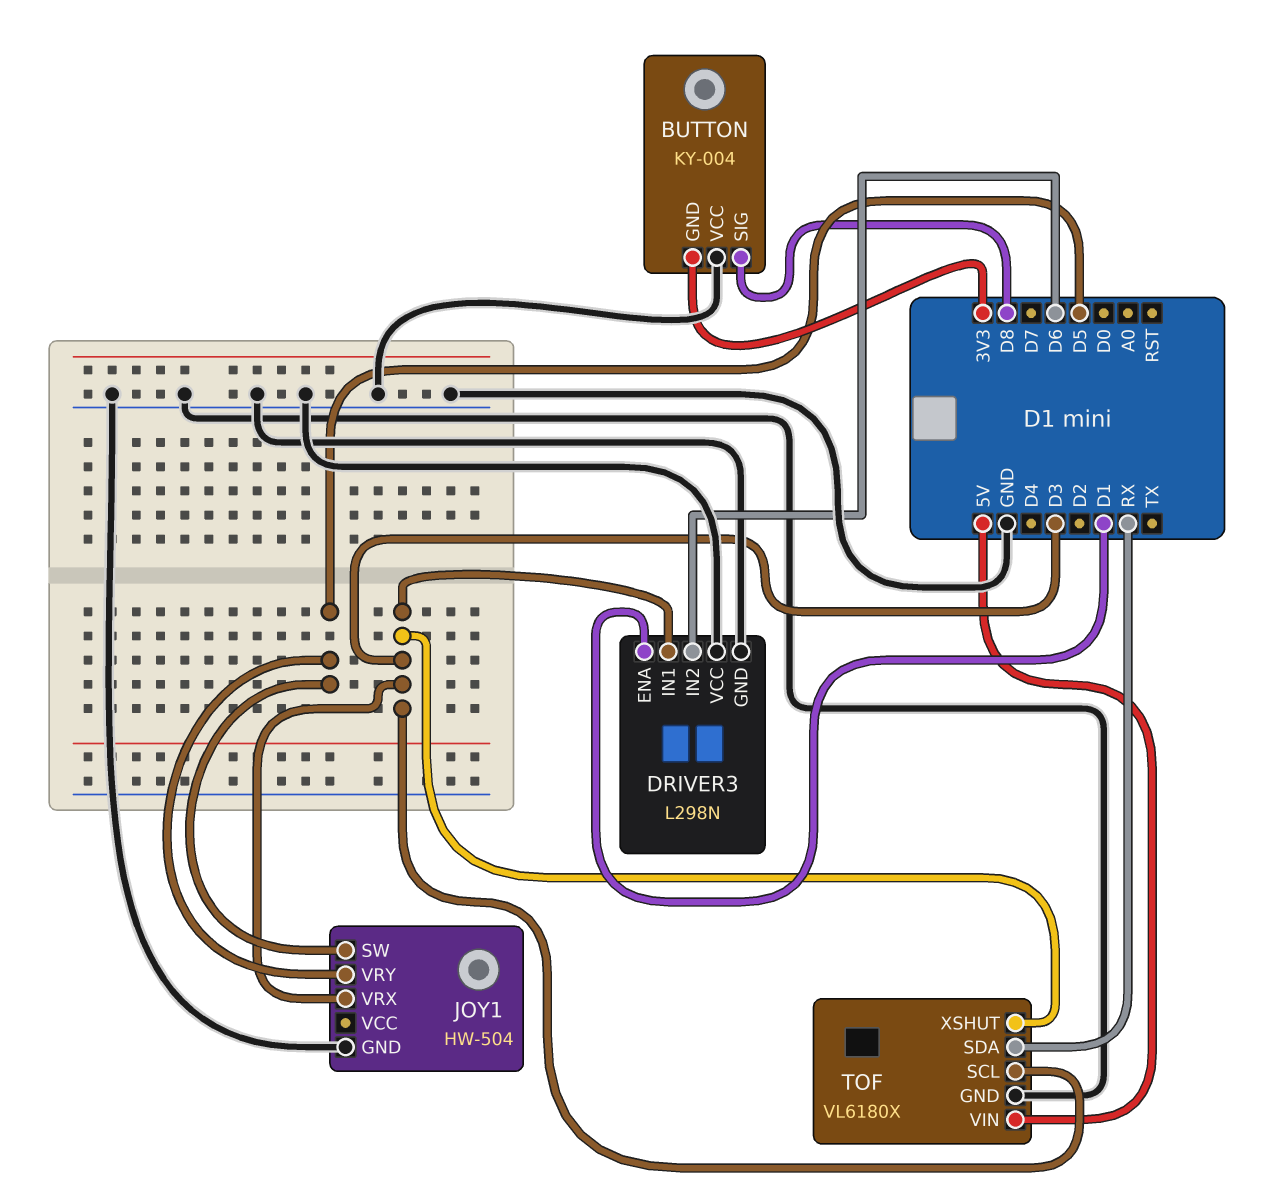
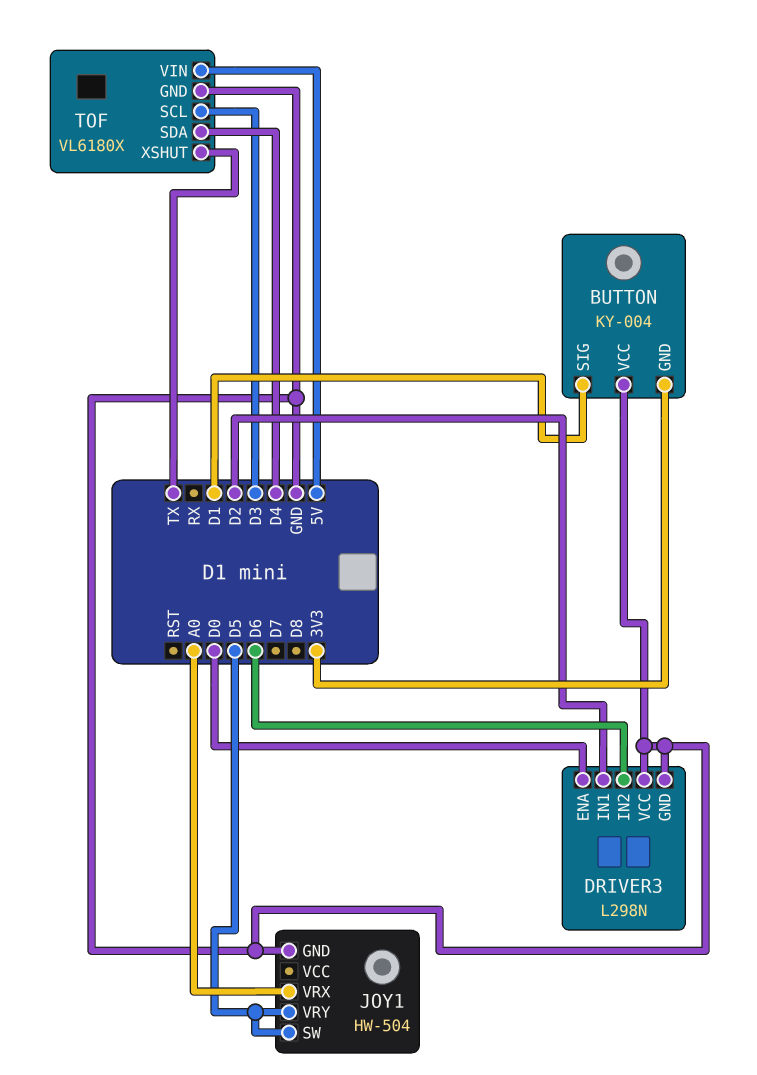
BUTTON pin SIG: D8 -> D1
DRIVER3 pin ENA: D1 -> D0
DRIVER3 pin IN1: D3 -> D2
JOY1 pin VRX: D3 -> A0
TOF pin SDA: RX -> D4
TOF pin XSHUT: D3 -> TX

